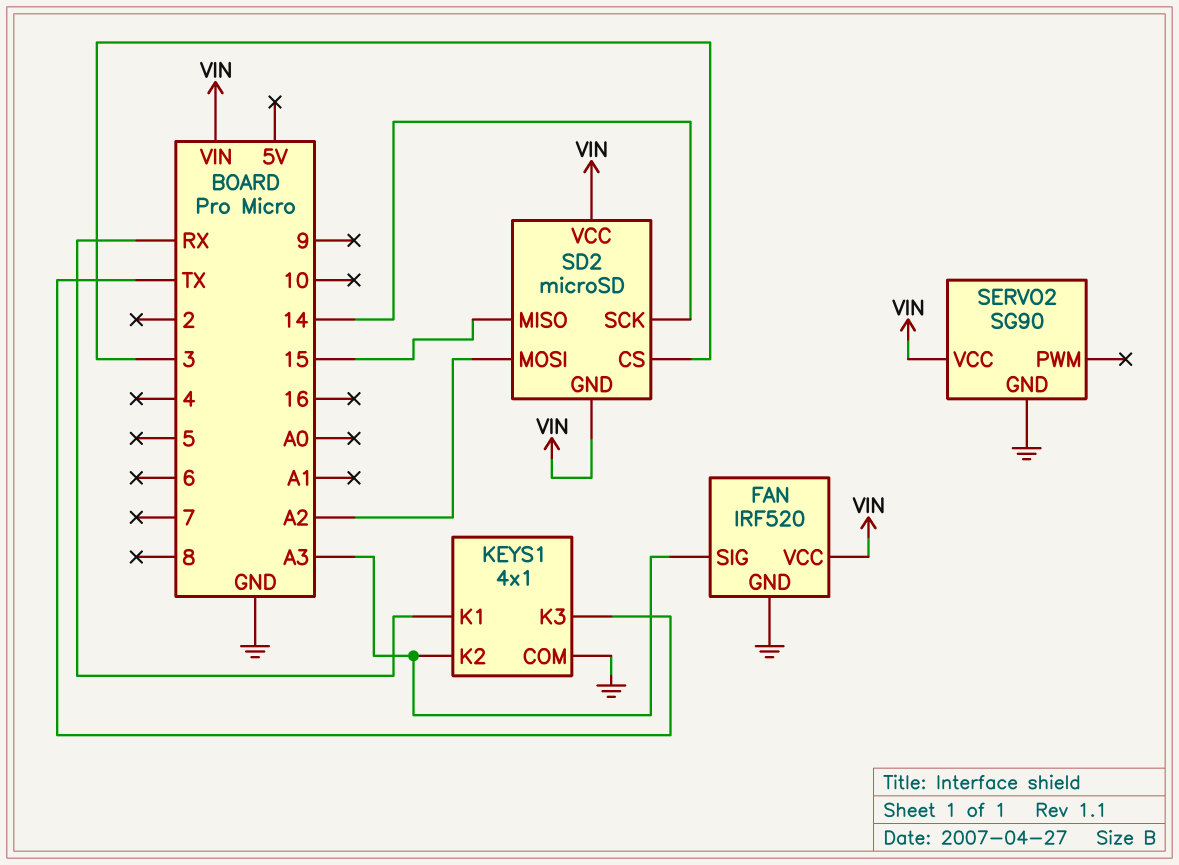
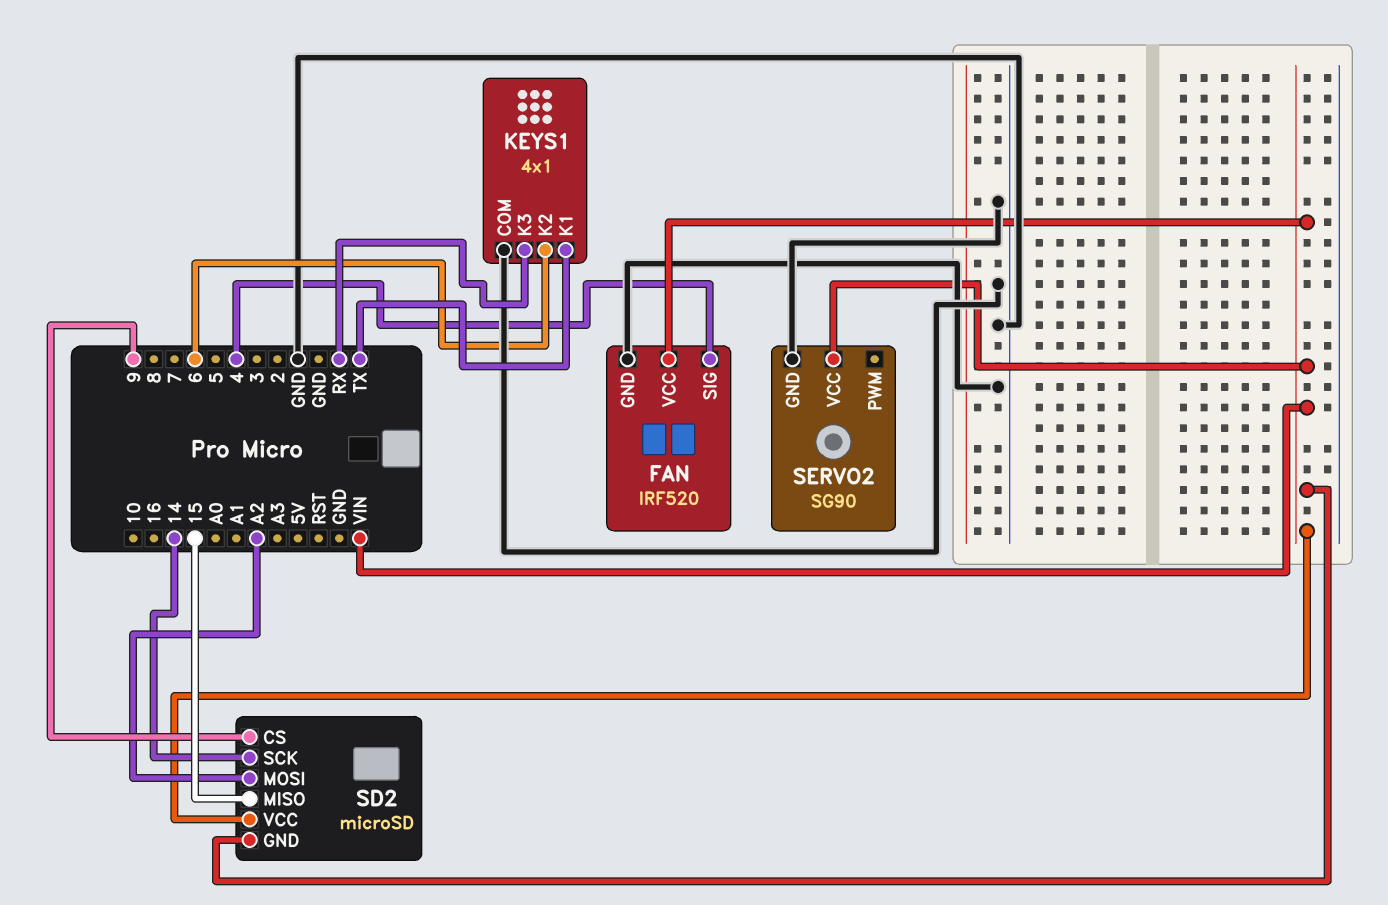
FAN pin SIG: A3 -> 4
KEYS1 pin K1: RX -> TX
KEYS1 pin K2: A3 -> 6
KEYS1 pin K3: TX -> RX
SD2 pin CS: 3 -> 9

